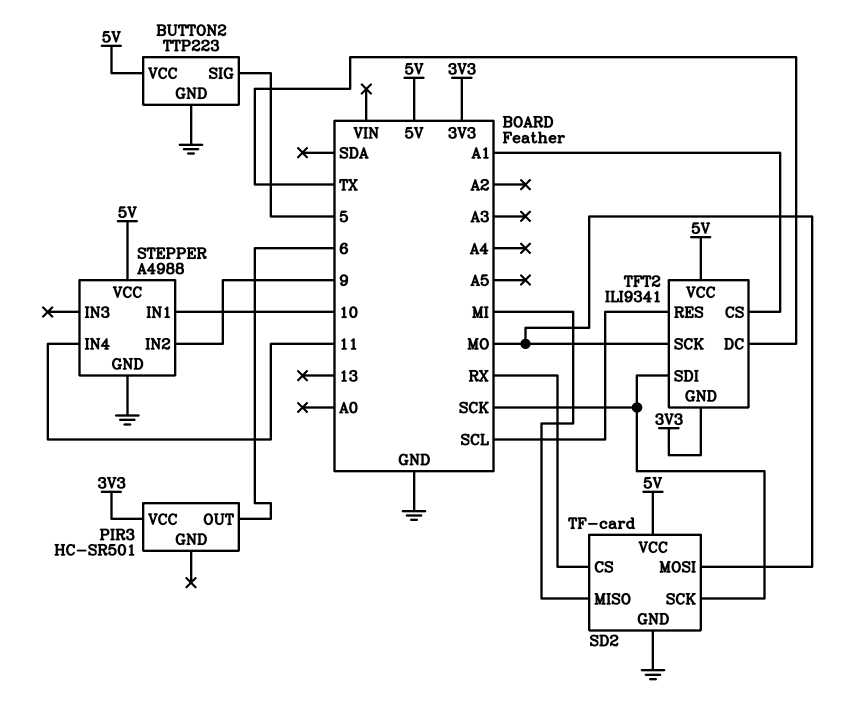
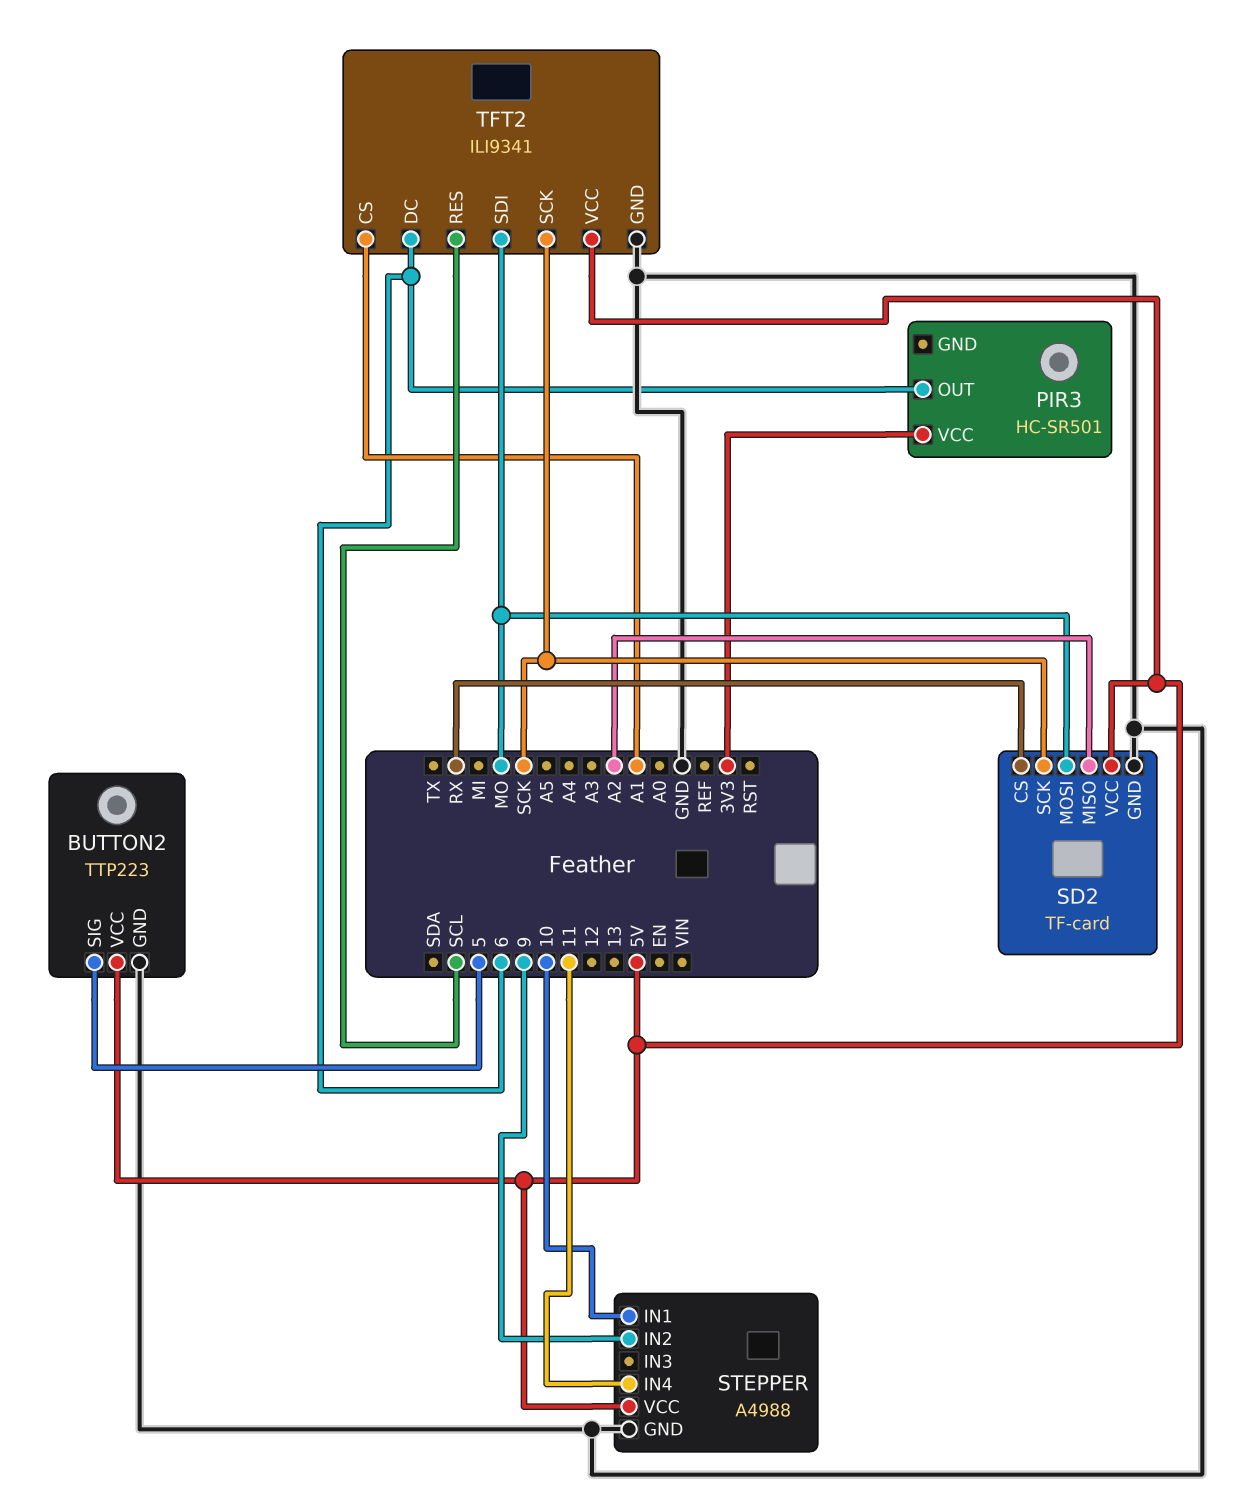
SD2 pin MISO: MI -> A2
TFT2 pin DC: TX -> 6
TFT2 pin GND: 3V3 -> GND
TFT2 pin SCK: MO -> SCK
TFT2 pin SDI: SCK -> MO

